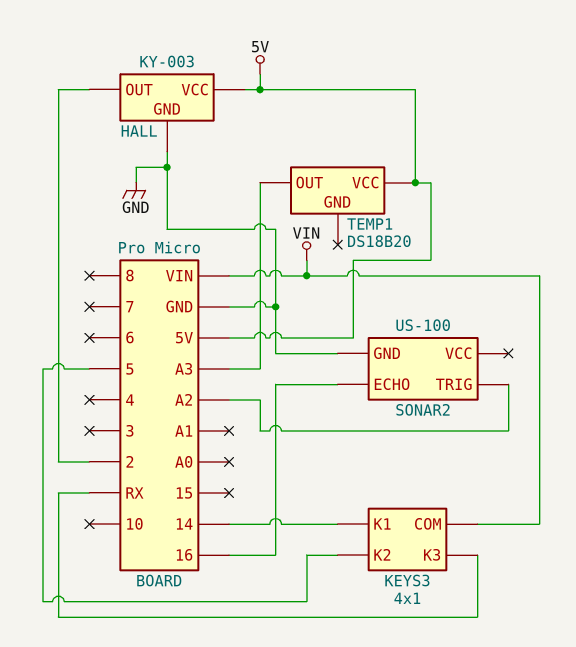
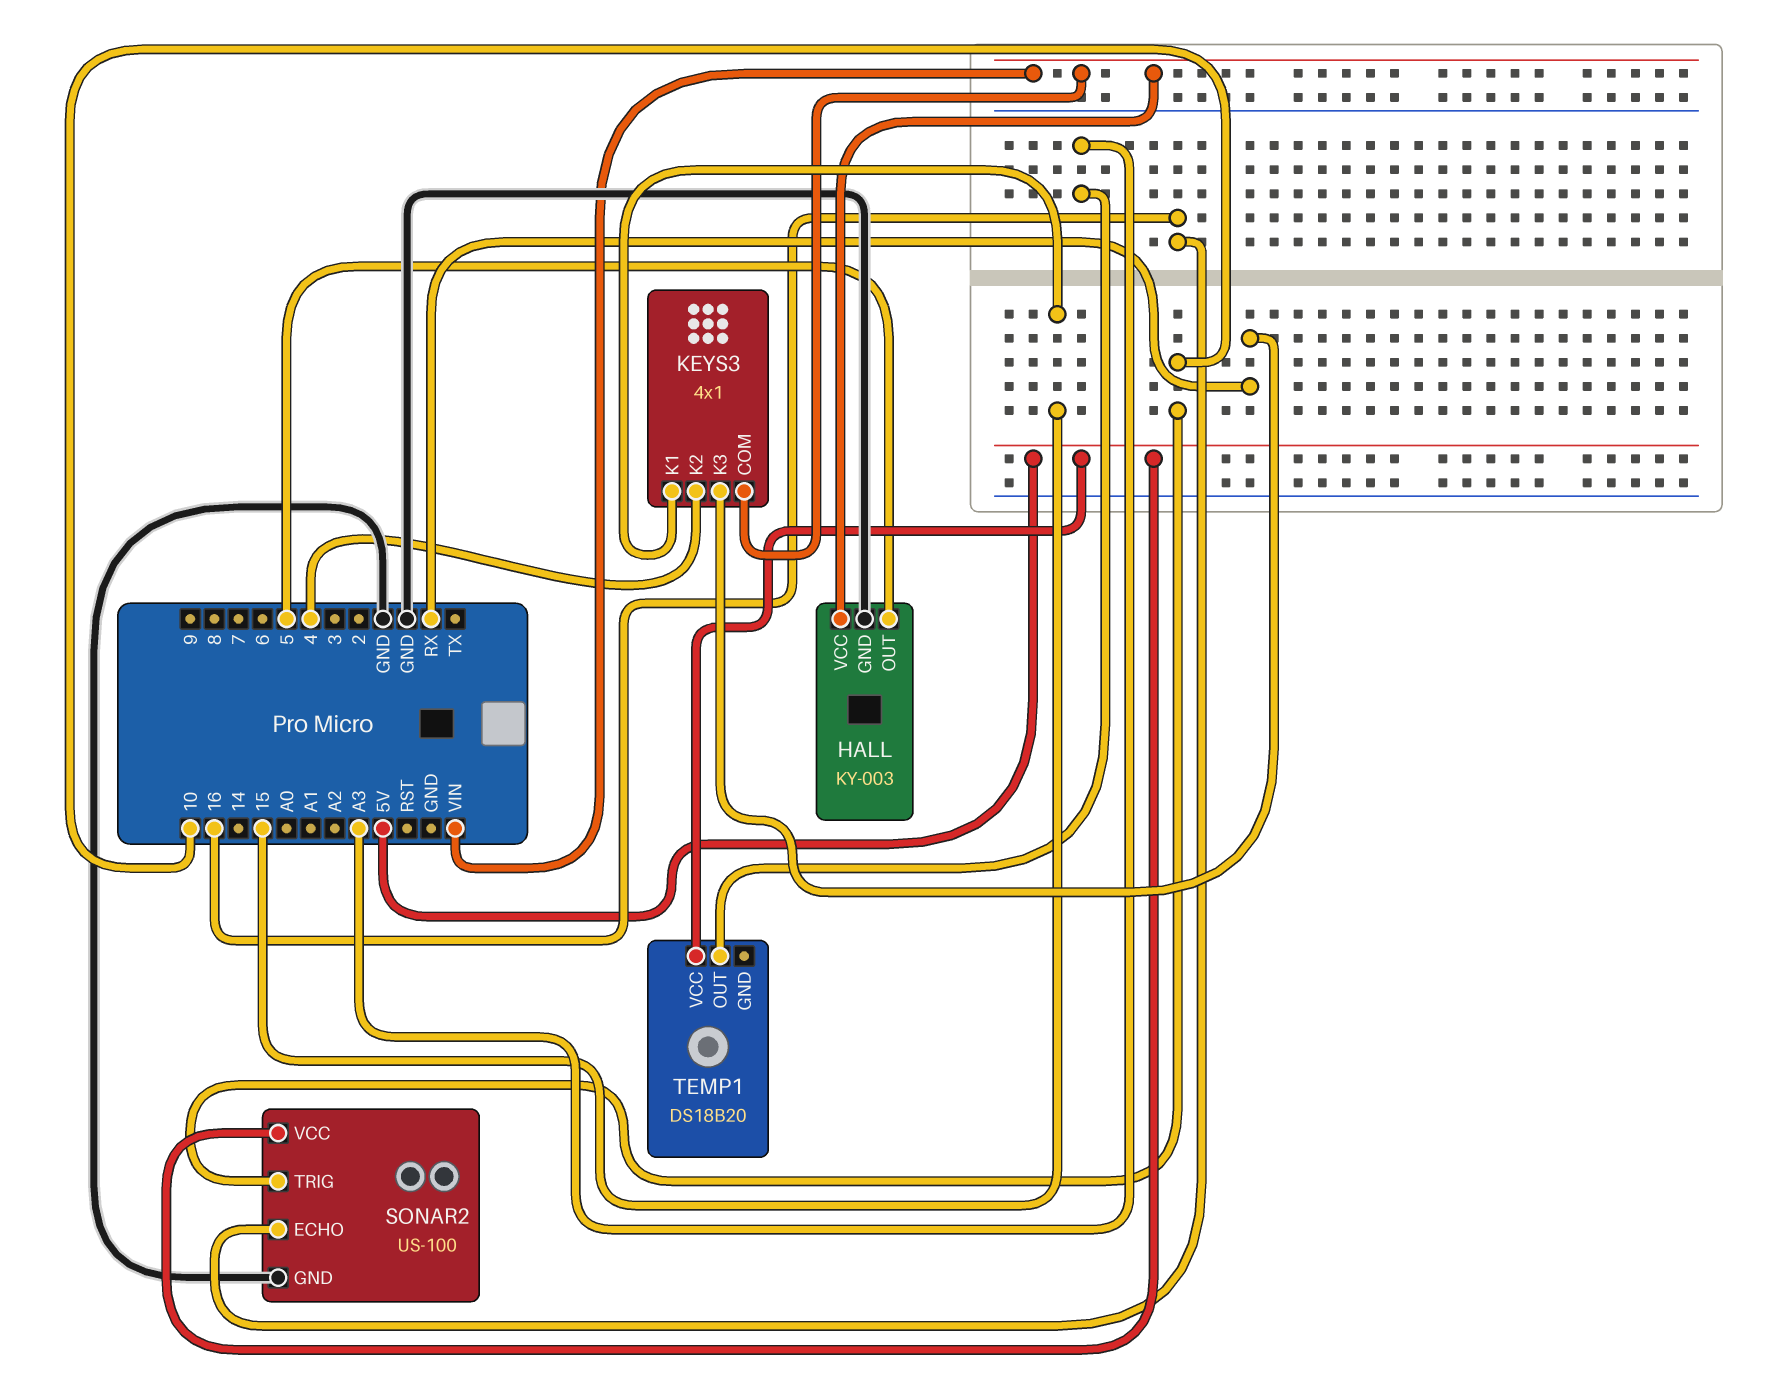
HALL pin OUT: 2 -> 5
HALL pin VCC: 5V -> VIN
KEYS3 pin K1: 14 -> 15
KEYS3 pin K2: 5 -> 4
SONAR2 pin TRIG: A2 -> 10
SONAR2 pin VCC: none -> 5V

